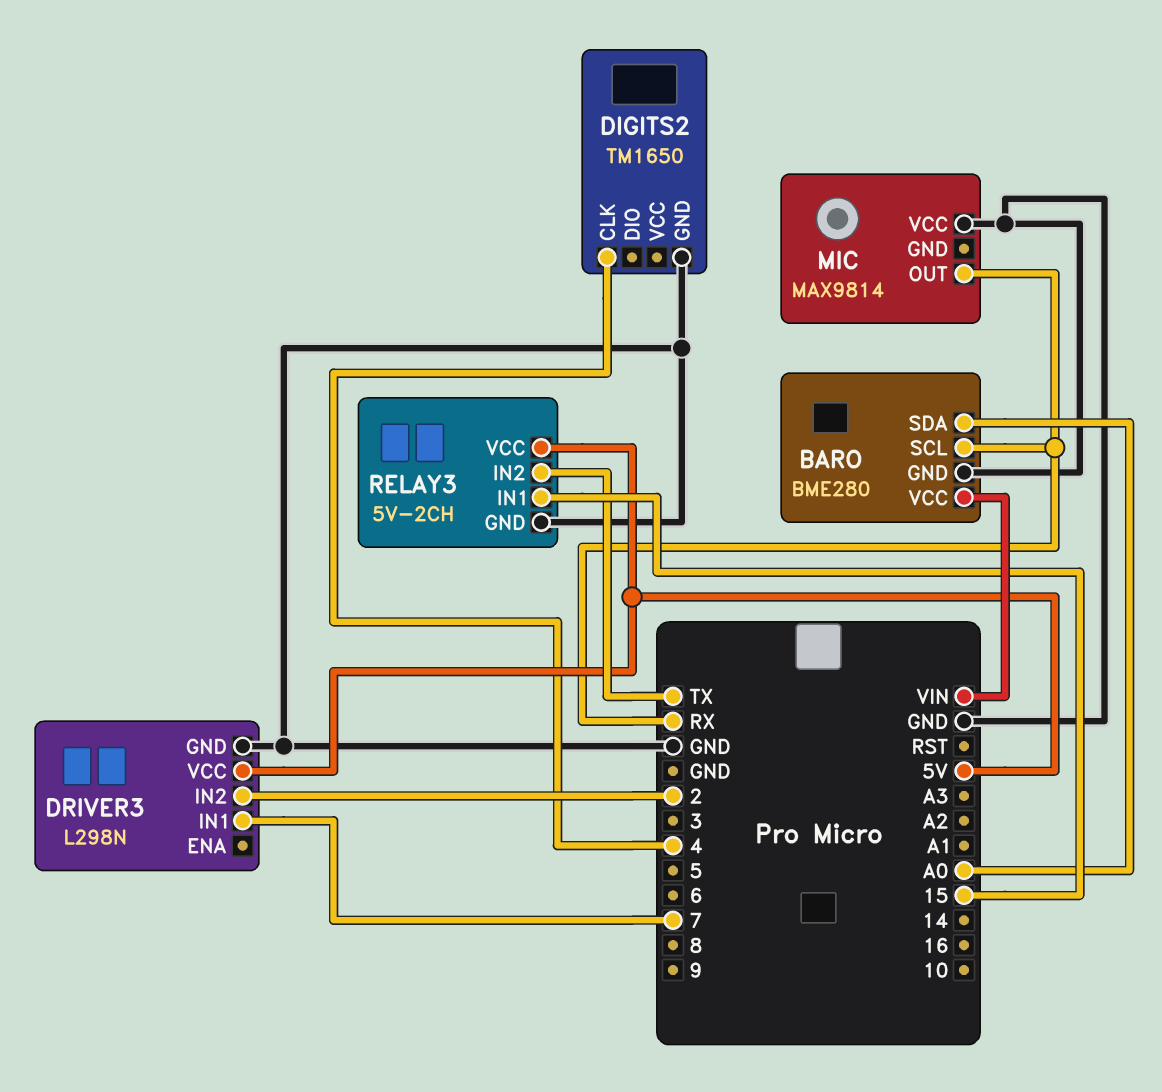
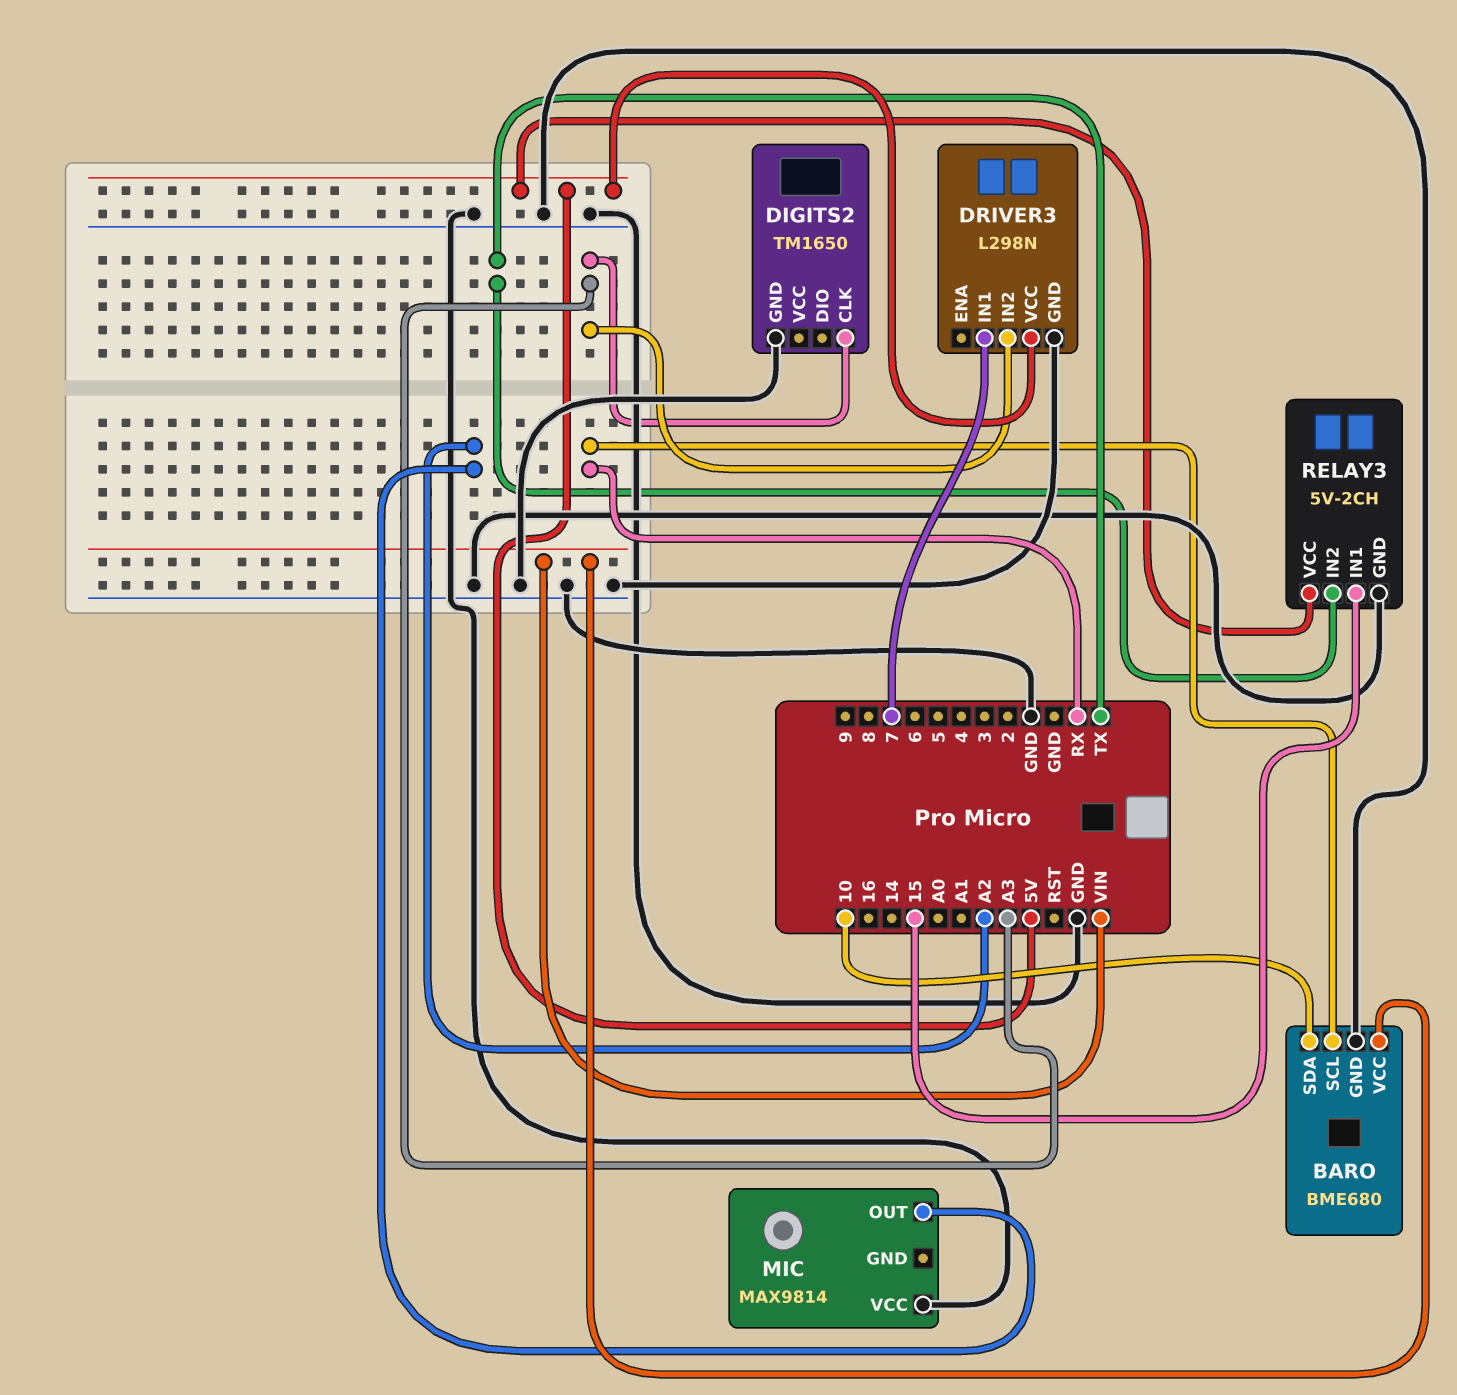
BARO: BME280 -> BME680
BARO pin SDA: A0 -> 10
DIGITS2 pin CLK: 4 -> A3
DRIVER3 pin IN2: 2 -> A3
MIC pin OUT: RX -> A2

